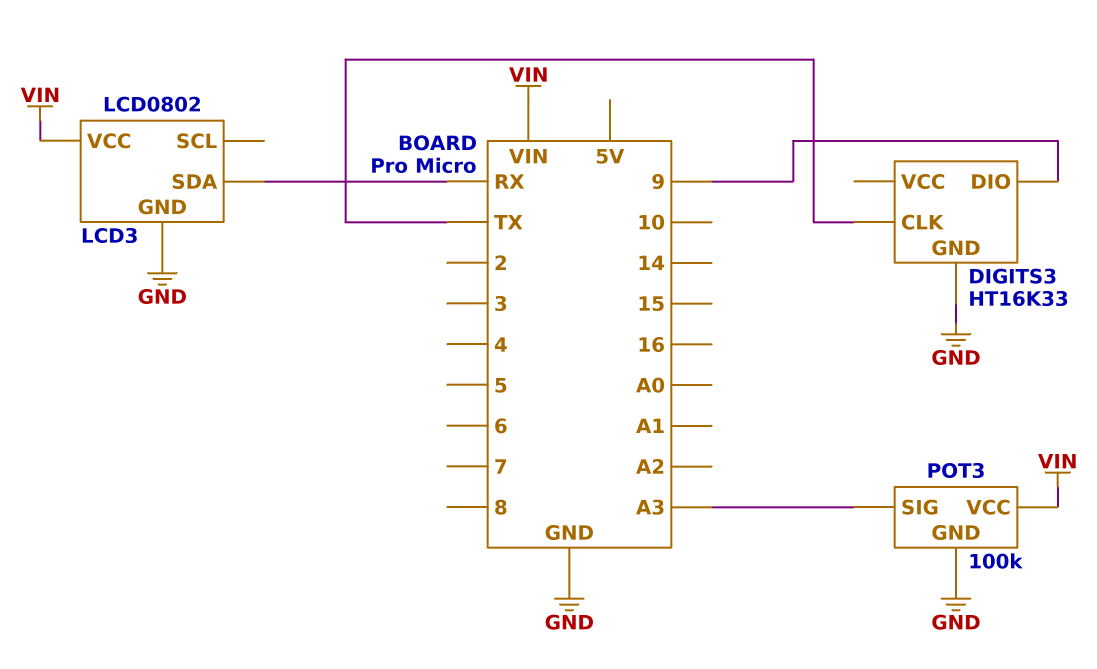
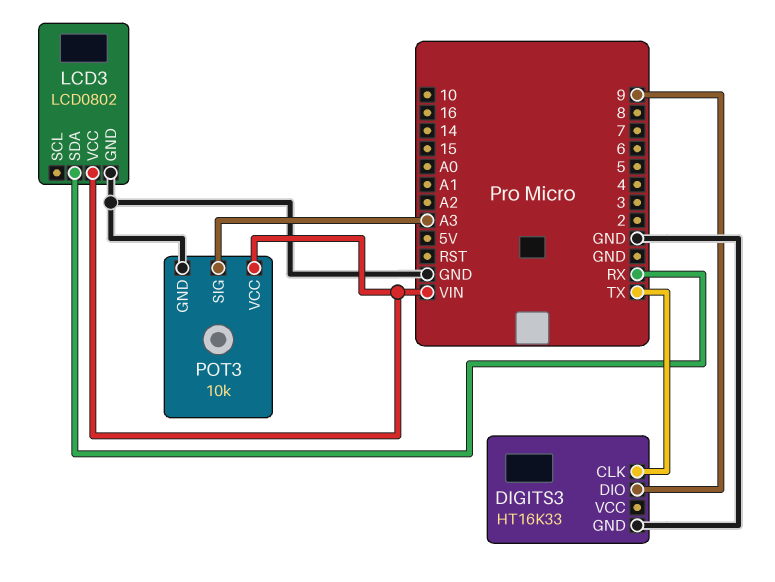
POT3: 100k -> 10k

